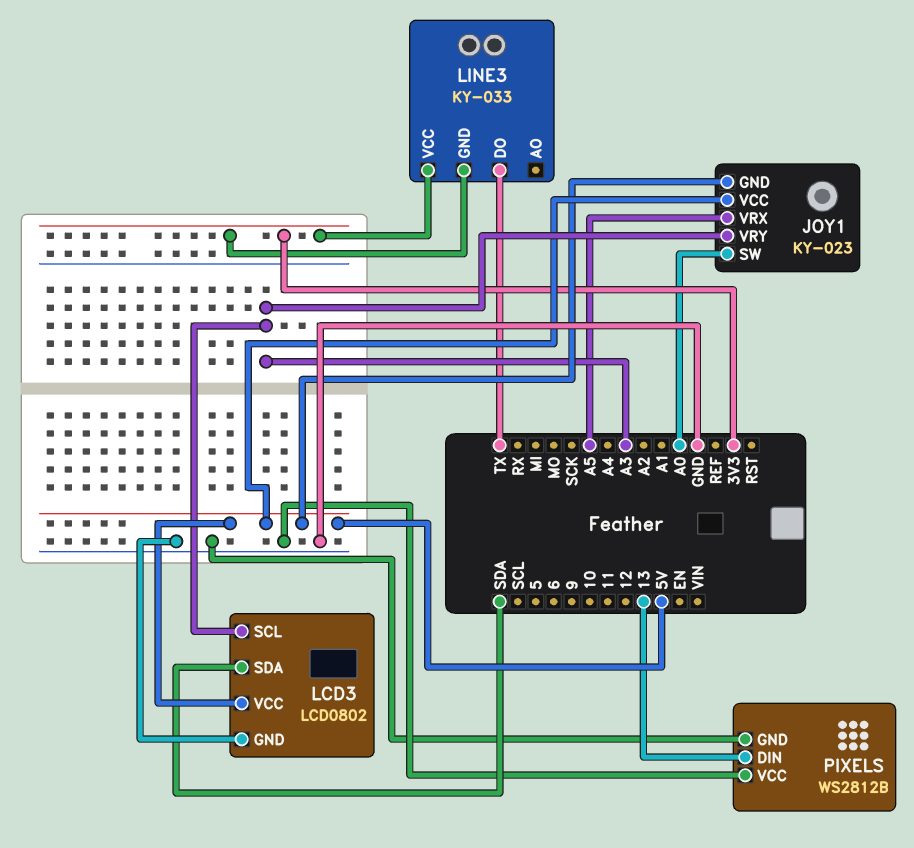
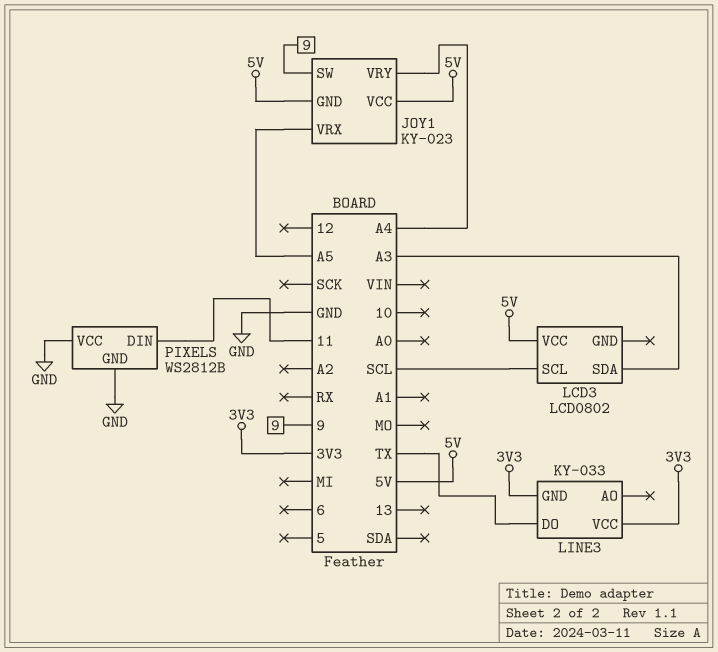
JOY1 pin SW: A0 -> 9
JOY1 pin VRY: A3 -> A4
LCD3 pin GND: GND -> none
LCD3 pin SCL: A3 -> SCL
LCD3 pin SDA: SDA -> A3
PIXELS pin DIN: 13 -> 11

